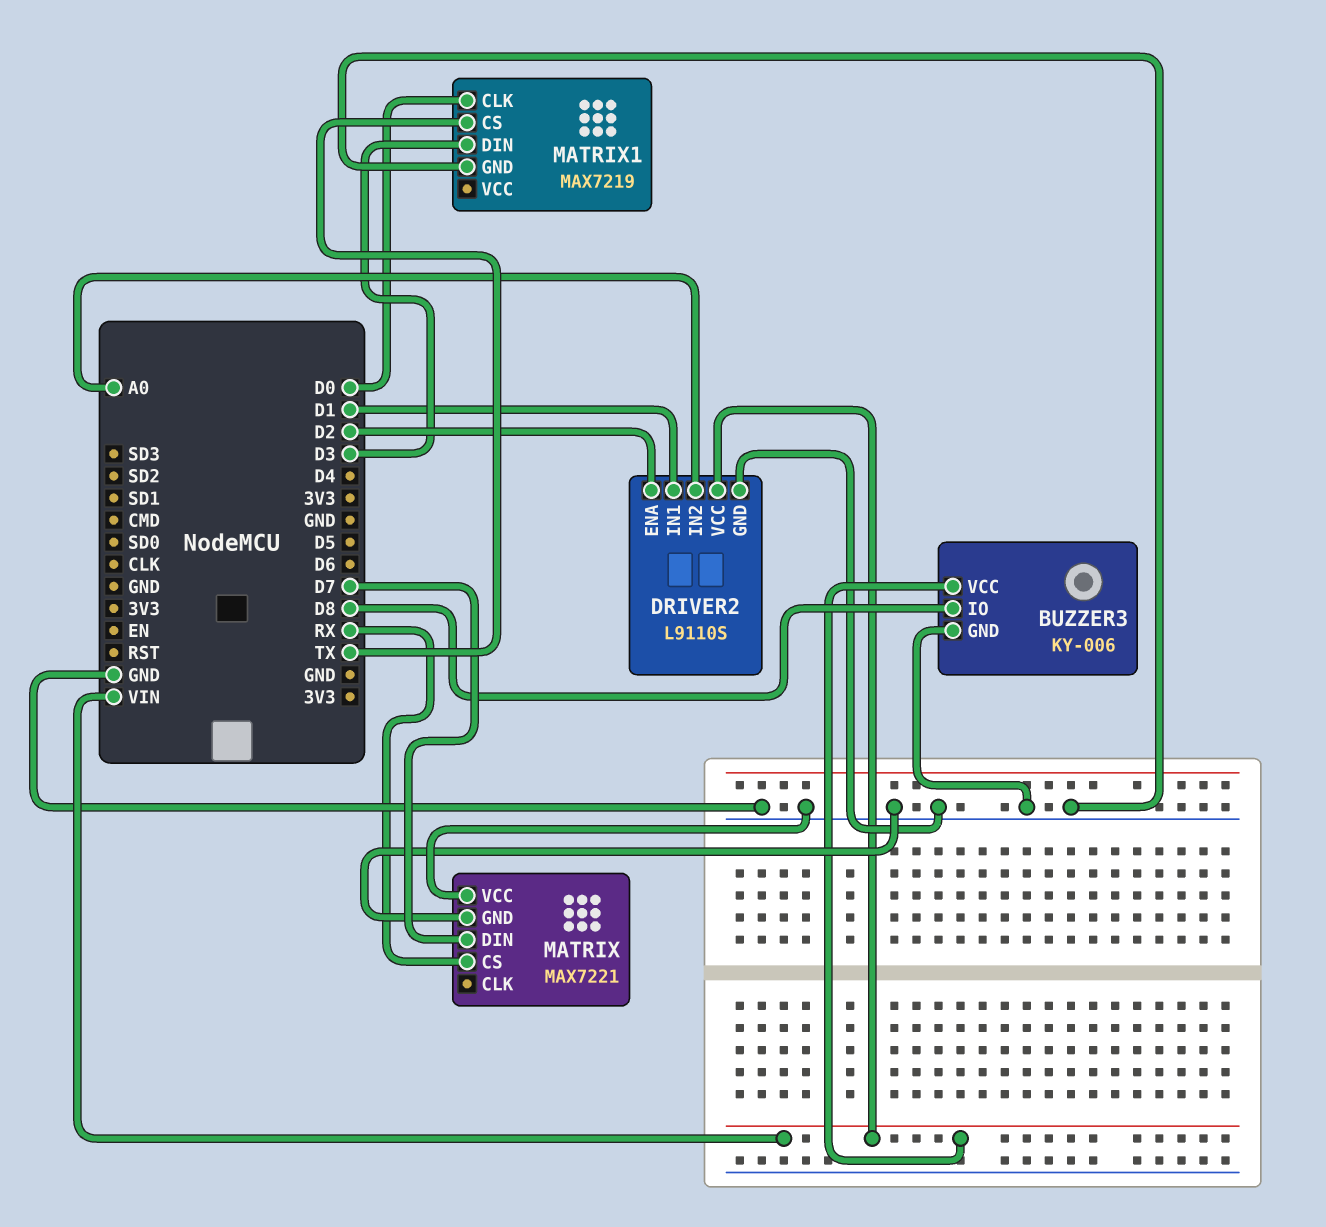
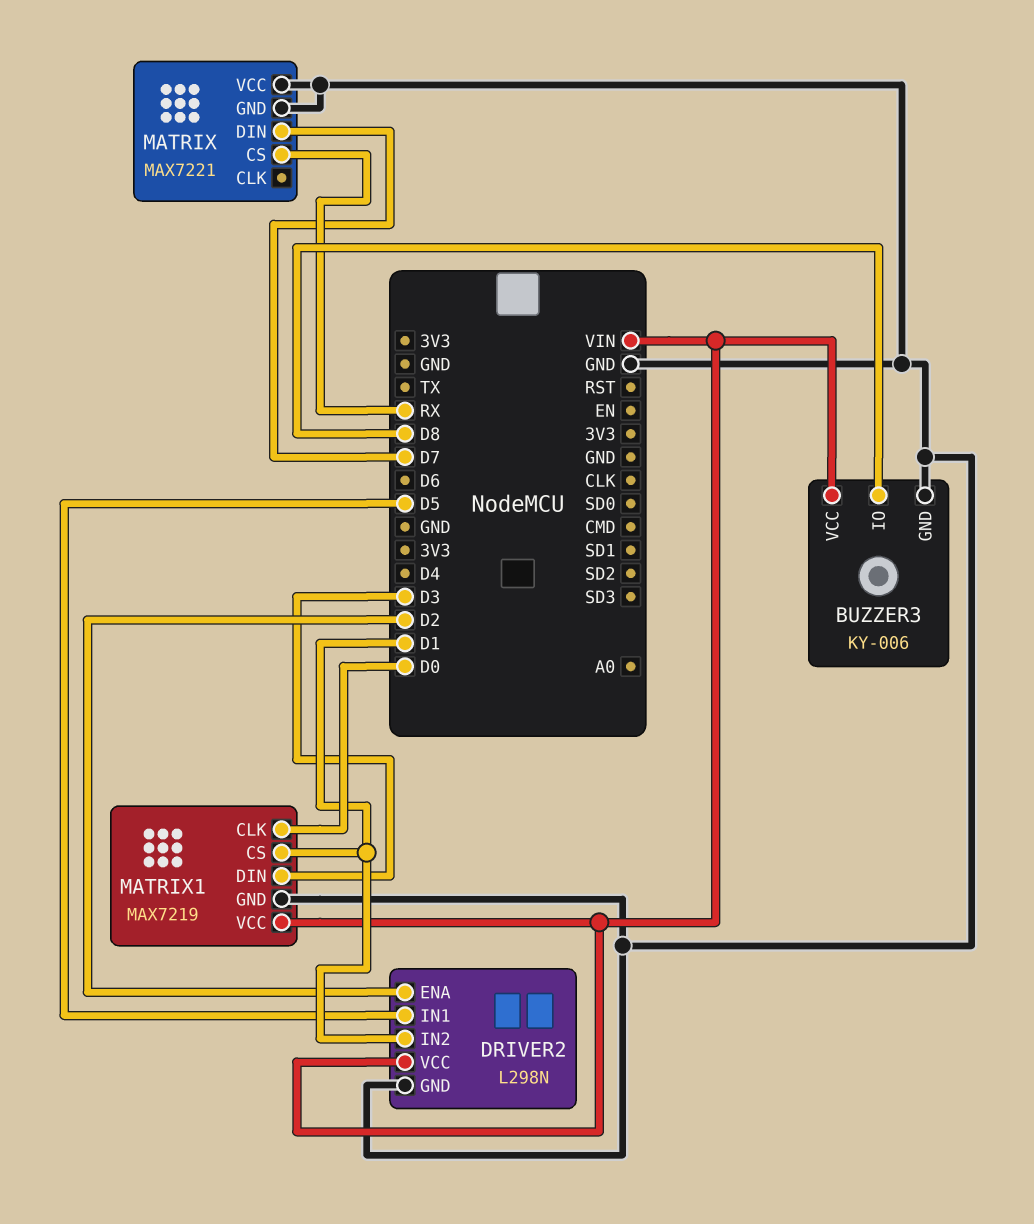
DRIVER2: L9110S -> L298N
DRIVER2 pin IN1: D1 -> D5
DRIVER2 pin IN2: A0 -> D1
MATRIX1 pin CS: TX -> D1
MATRIX1 pin VCC: none -> VIN

